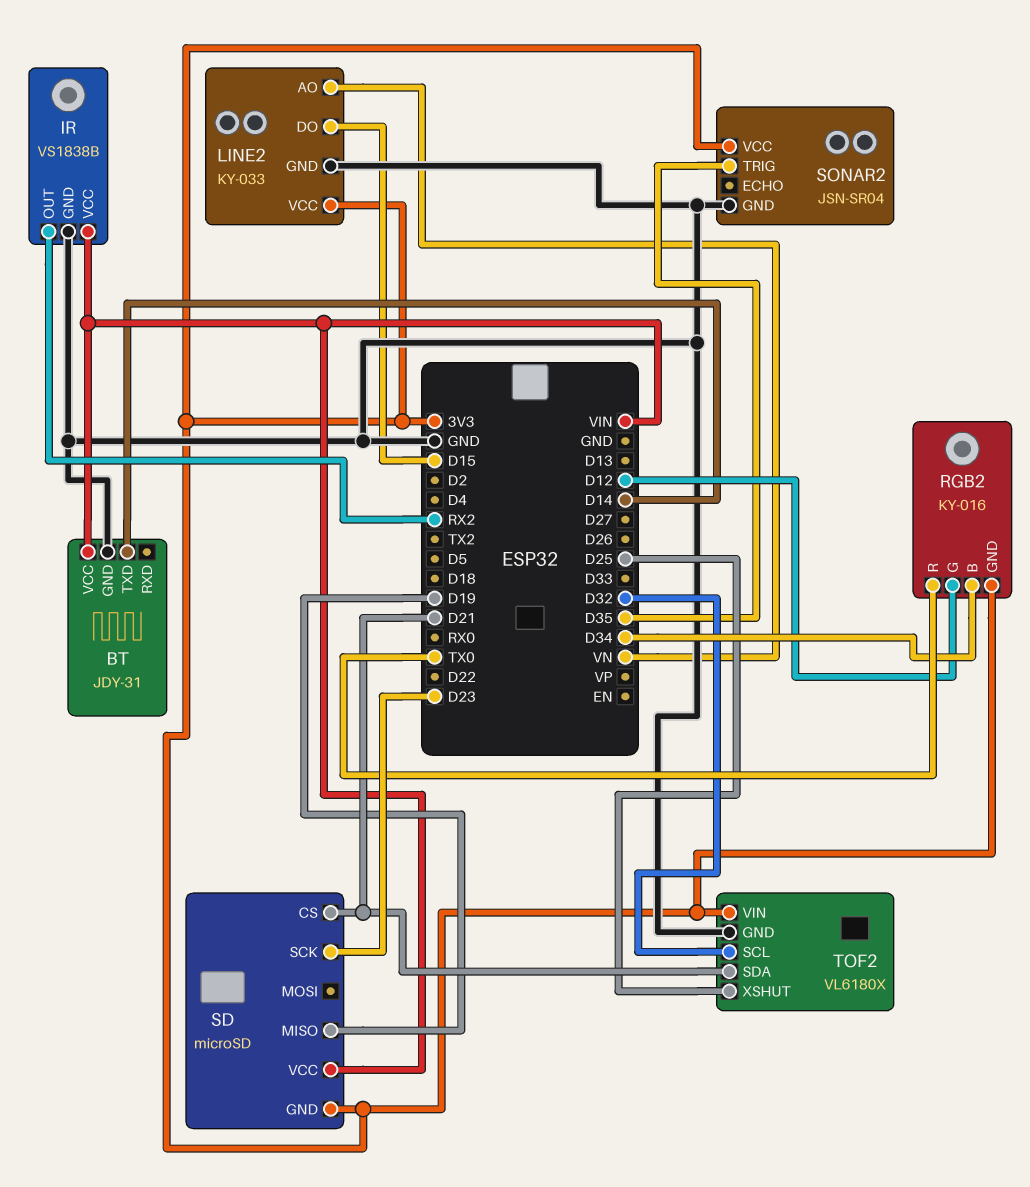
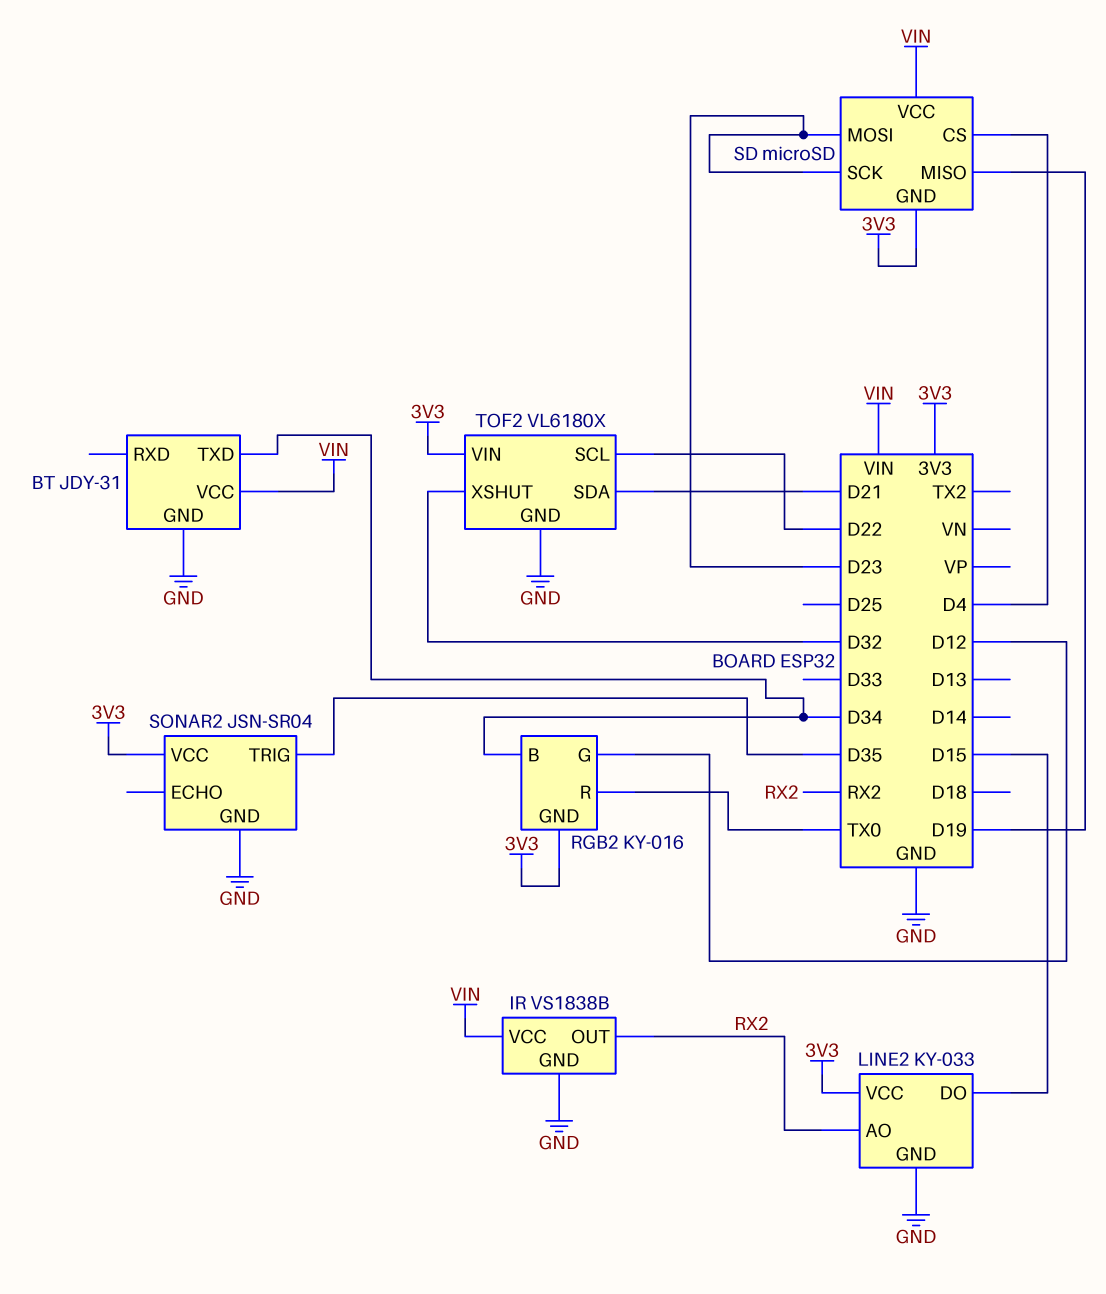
BT pin TXD: D14 -> D34
LINE2 pin AO: VN -> RX2
SD pin CS: D21 -> D4
SD pin MOSI: none -> D23
TOF2 pin SCL: D32 -> D22
TOF2 pin XSHUT: D25 -> D32

